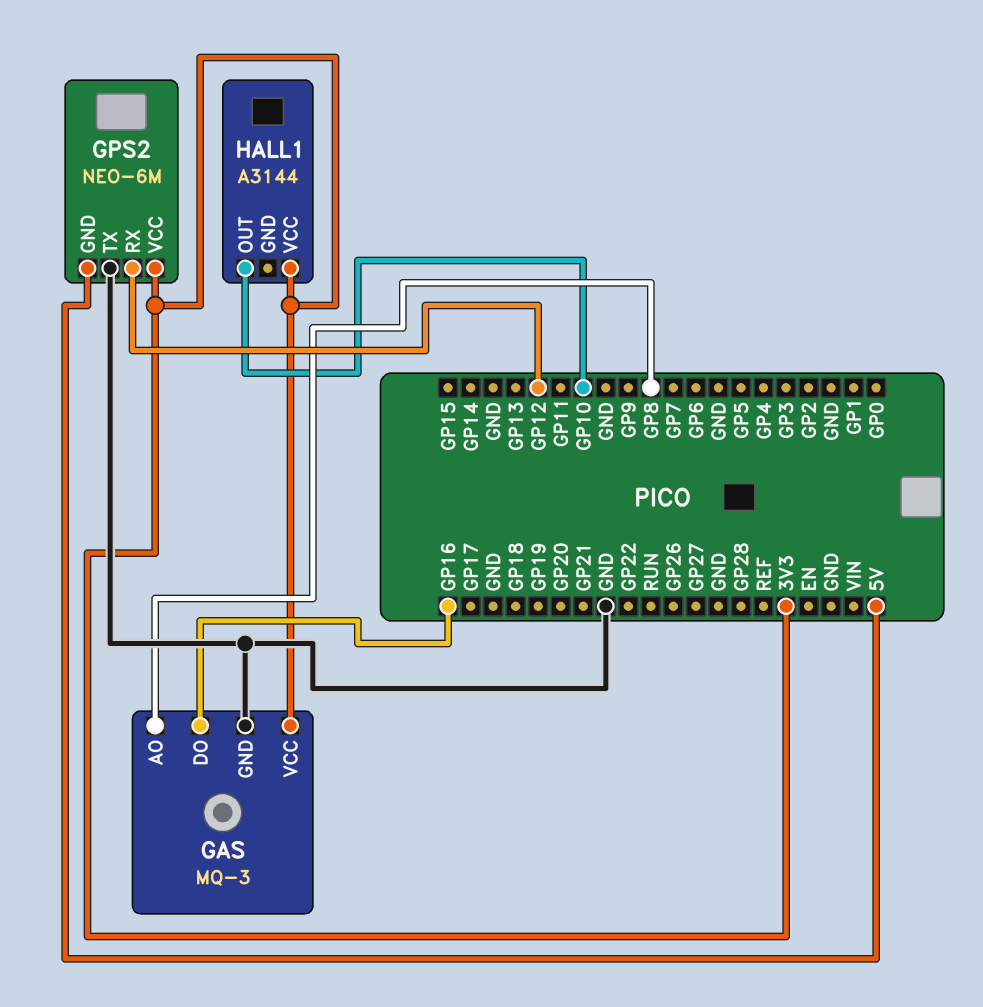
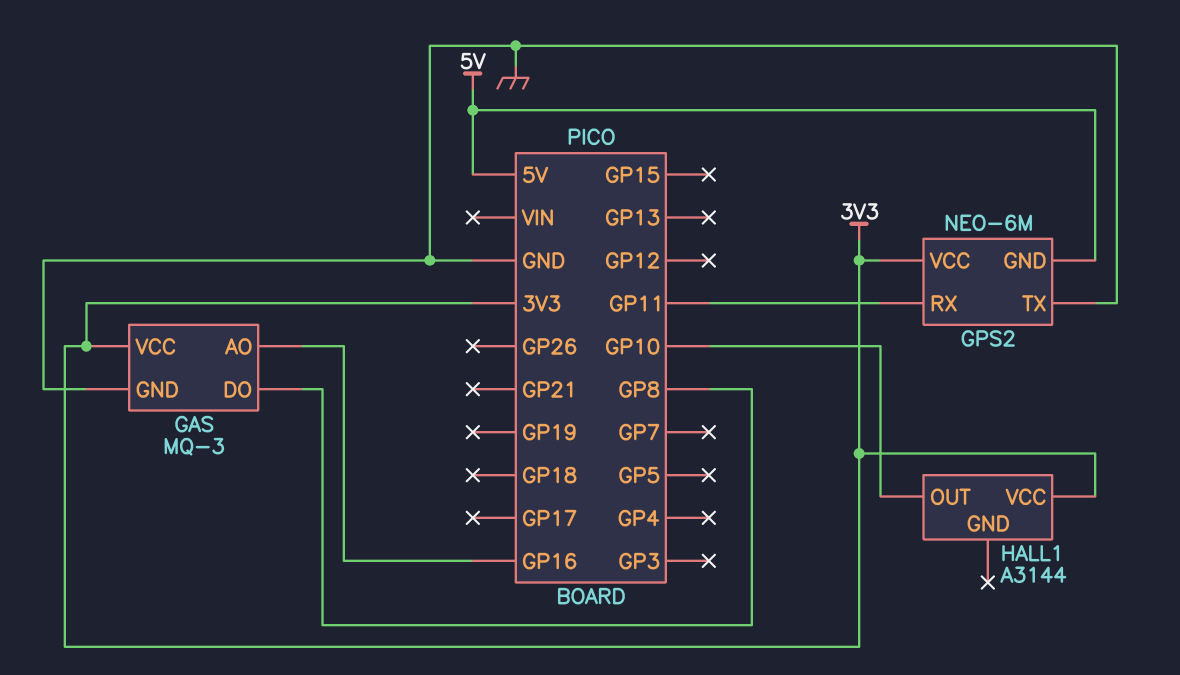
GAS pin AO: GP8 -> GP16
GAS pin DO: GP16 -> GP8
GPS2 pin RX: GP12 -> GP11

